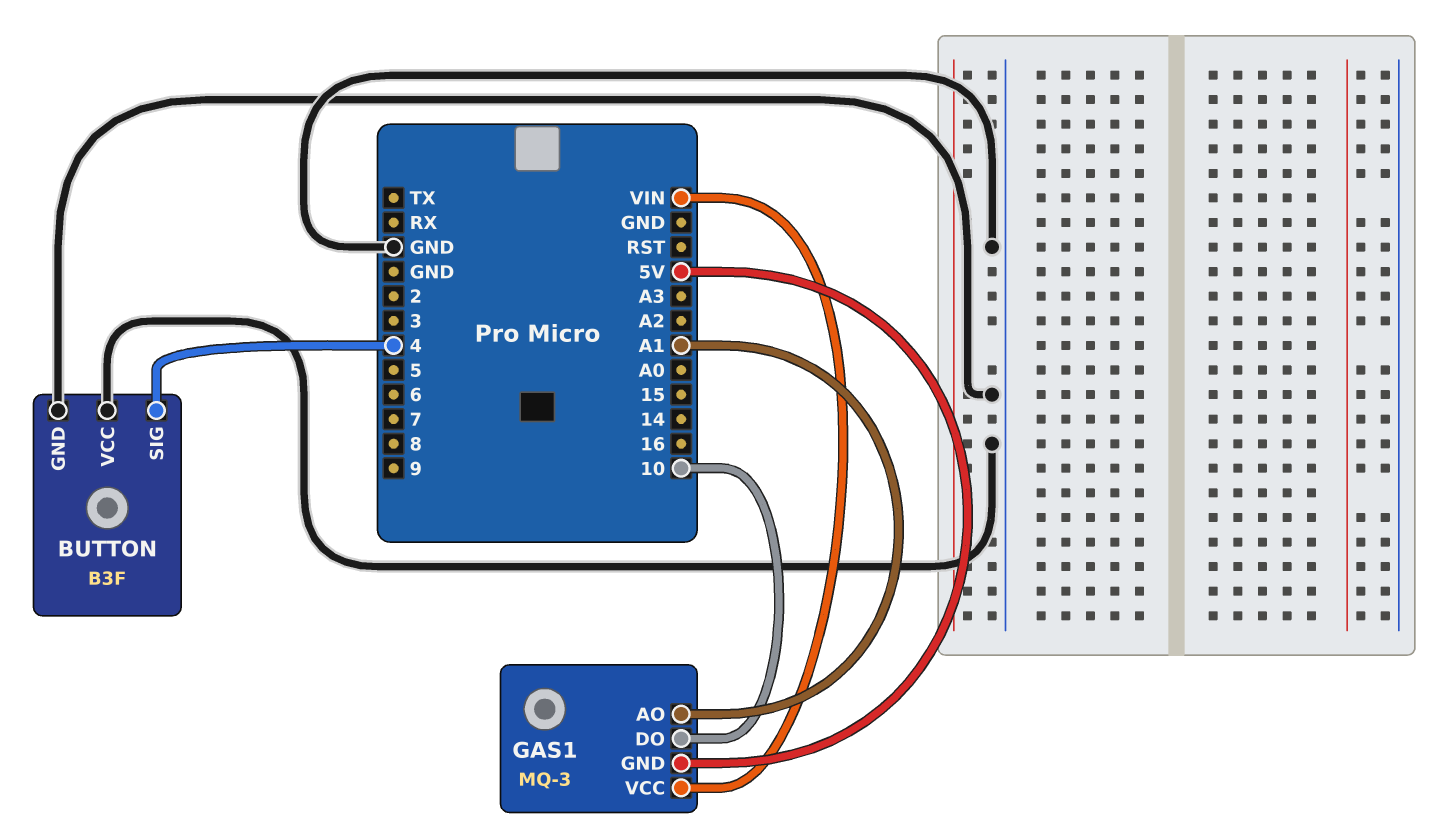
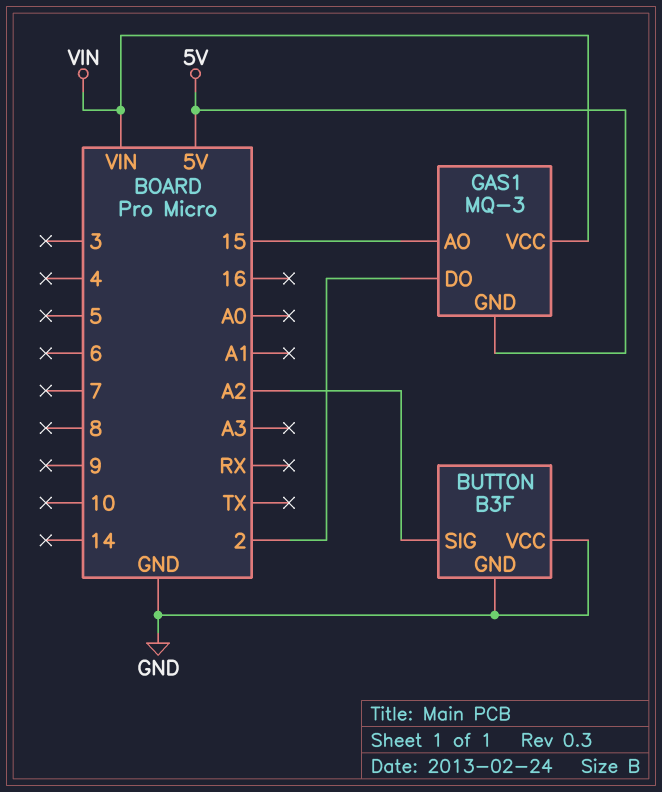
BUTTON pin SIG: 4 -> A2
GAS1 pin AO: A1 -> 15
GAS1 pin DO: 10 -> 2

